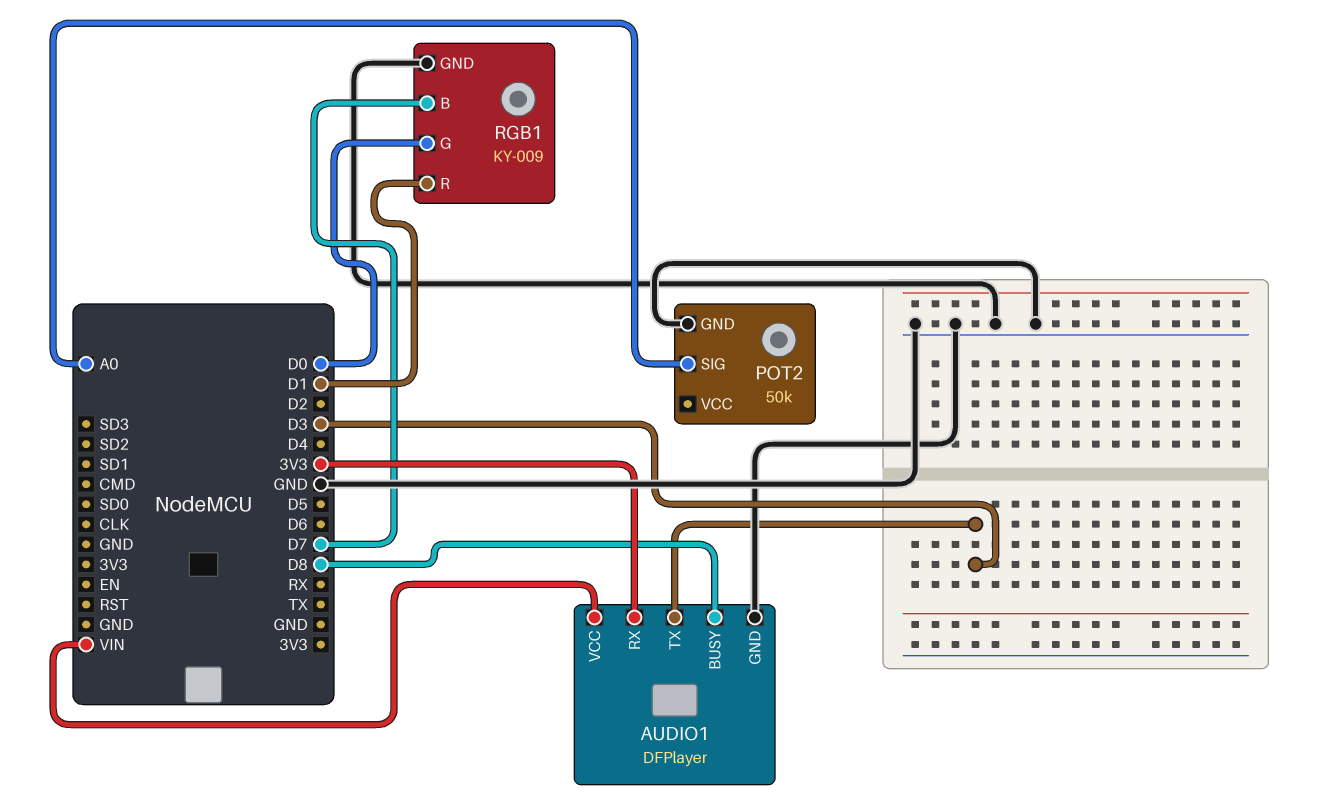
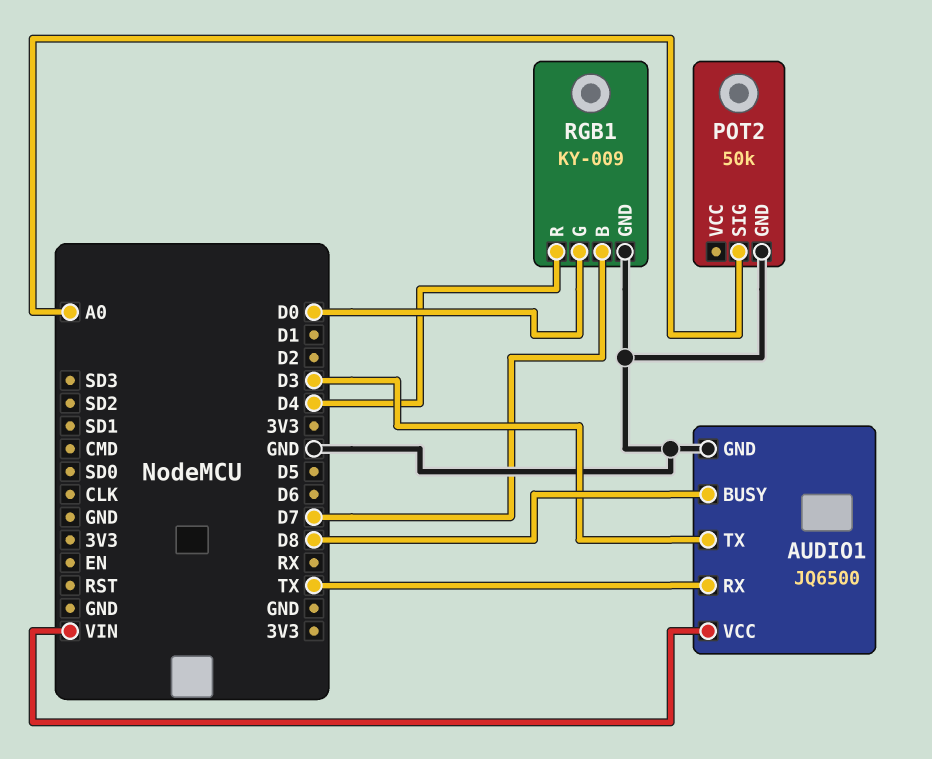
AUDIO1: DFPlayer -> JQ6500
AUDIO1 pin RX: 3V3 -> TX
RGB1 pin R: D1 -> D4

